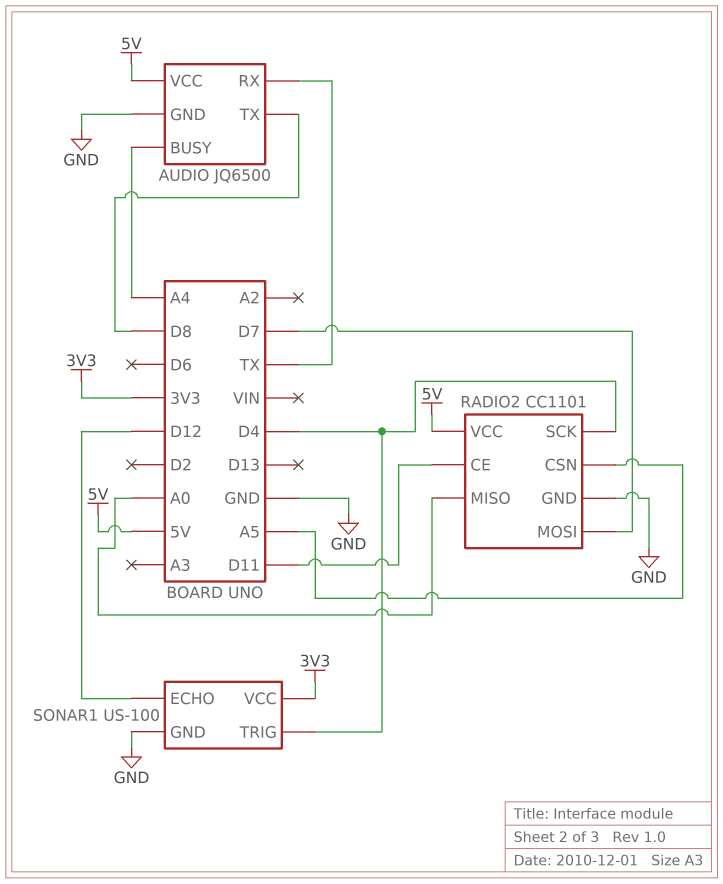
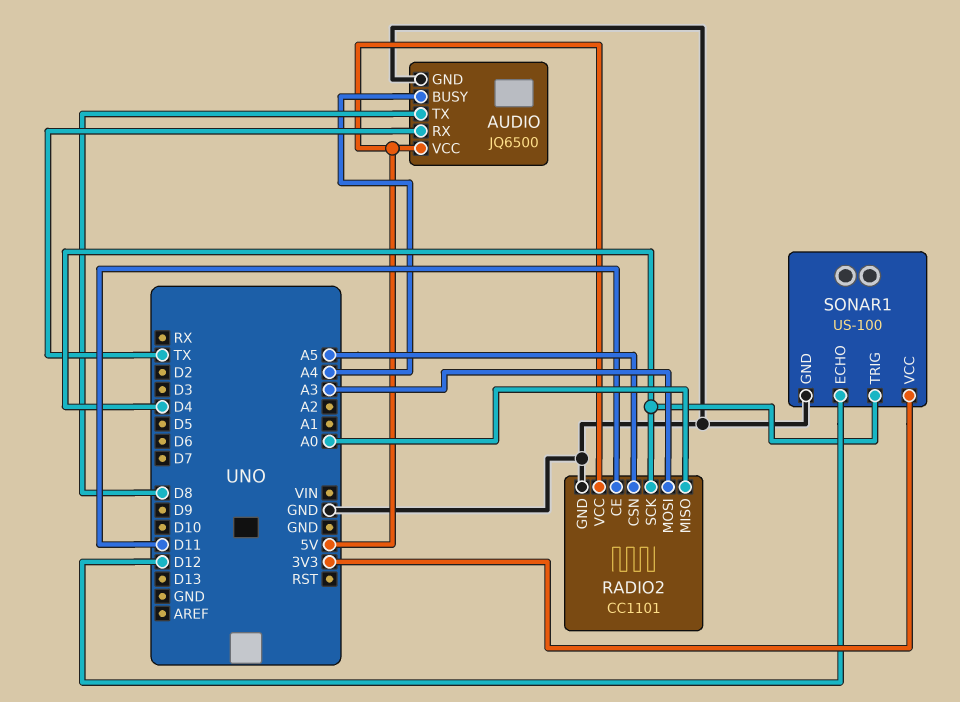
RADIO2 pin MOSI: D7 -> A3

